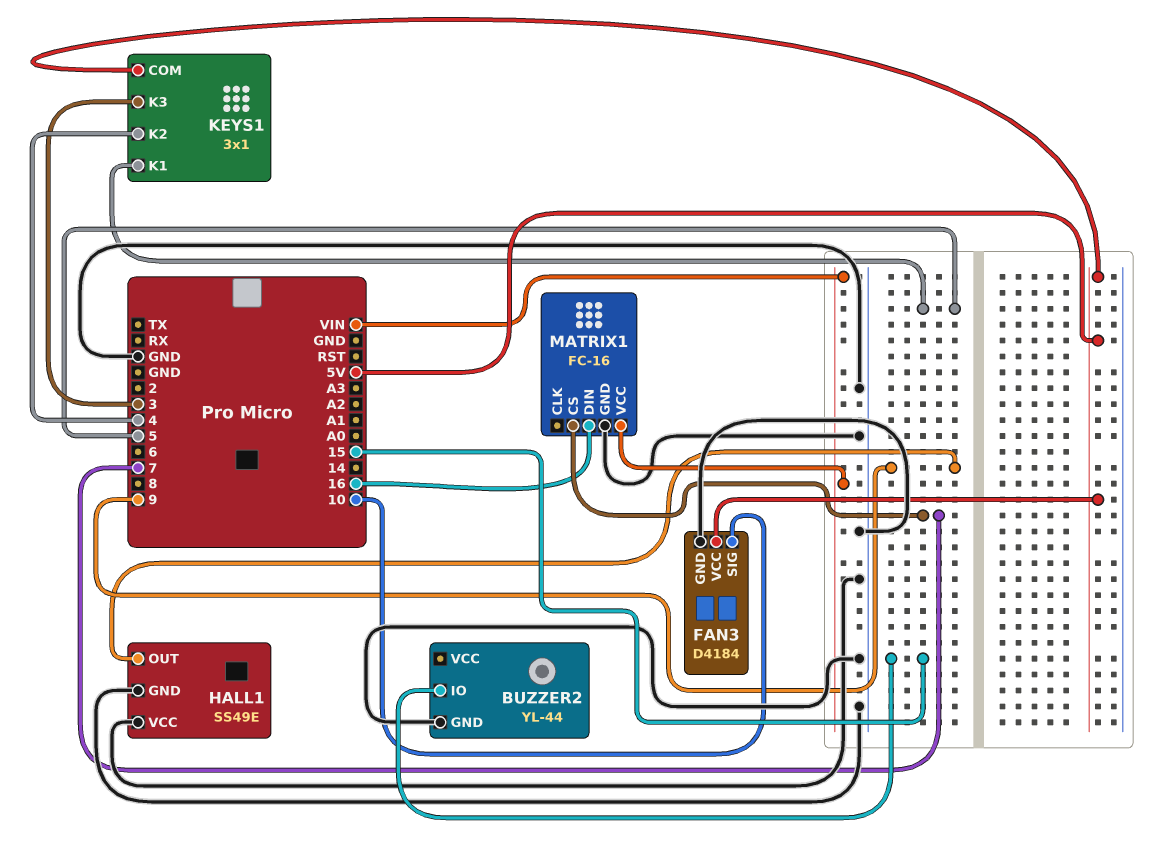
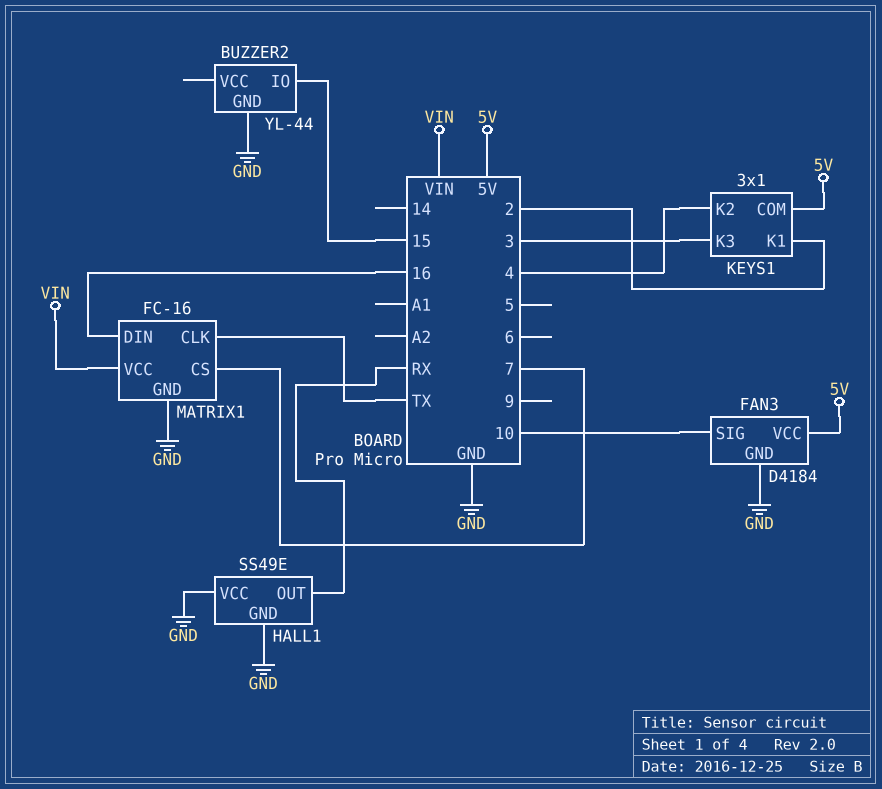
HALL1 pin OUT: 9 -> RX
KEYS1 pin K1: 5 -> 2
MATRIX1 pin CLK: none -> TX

